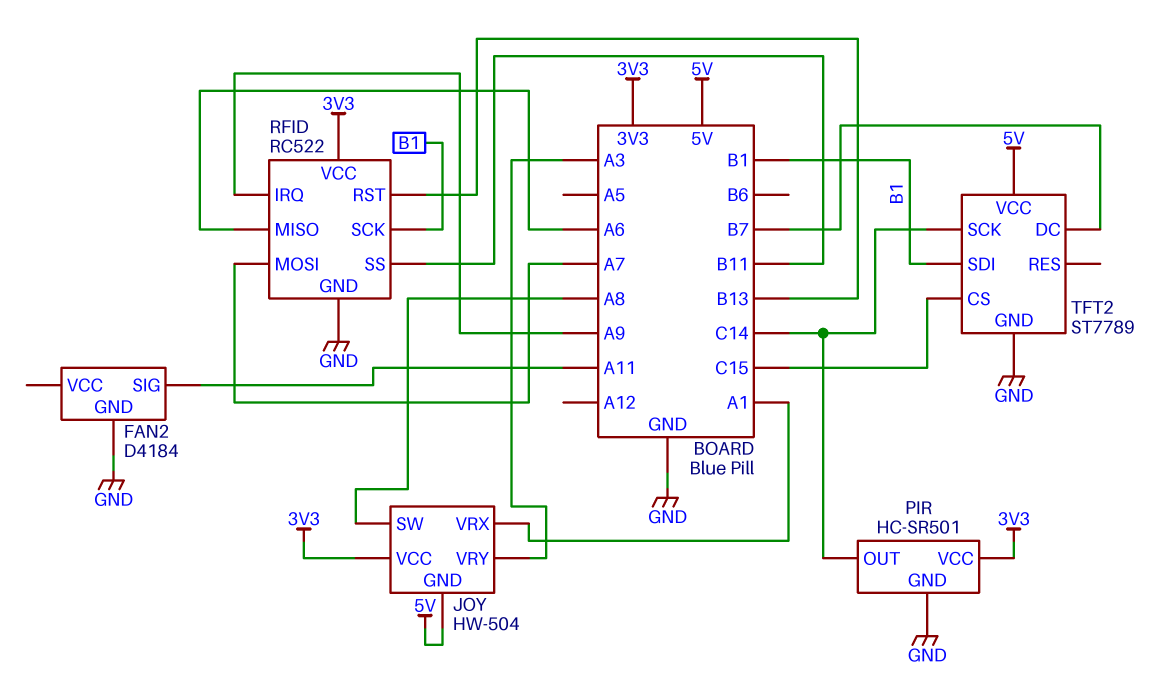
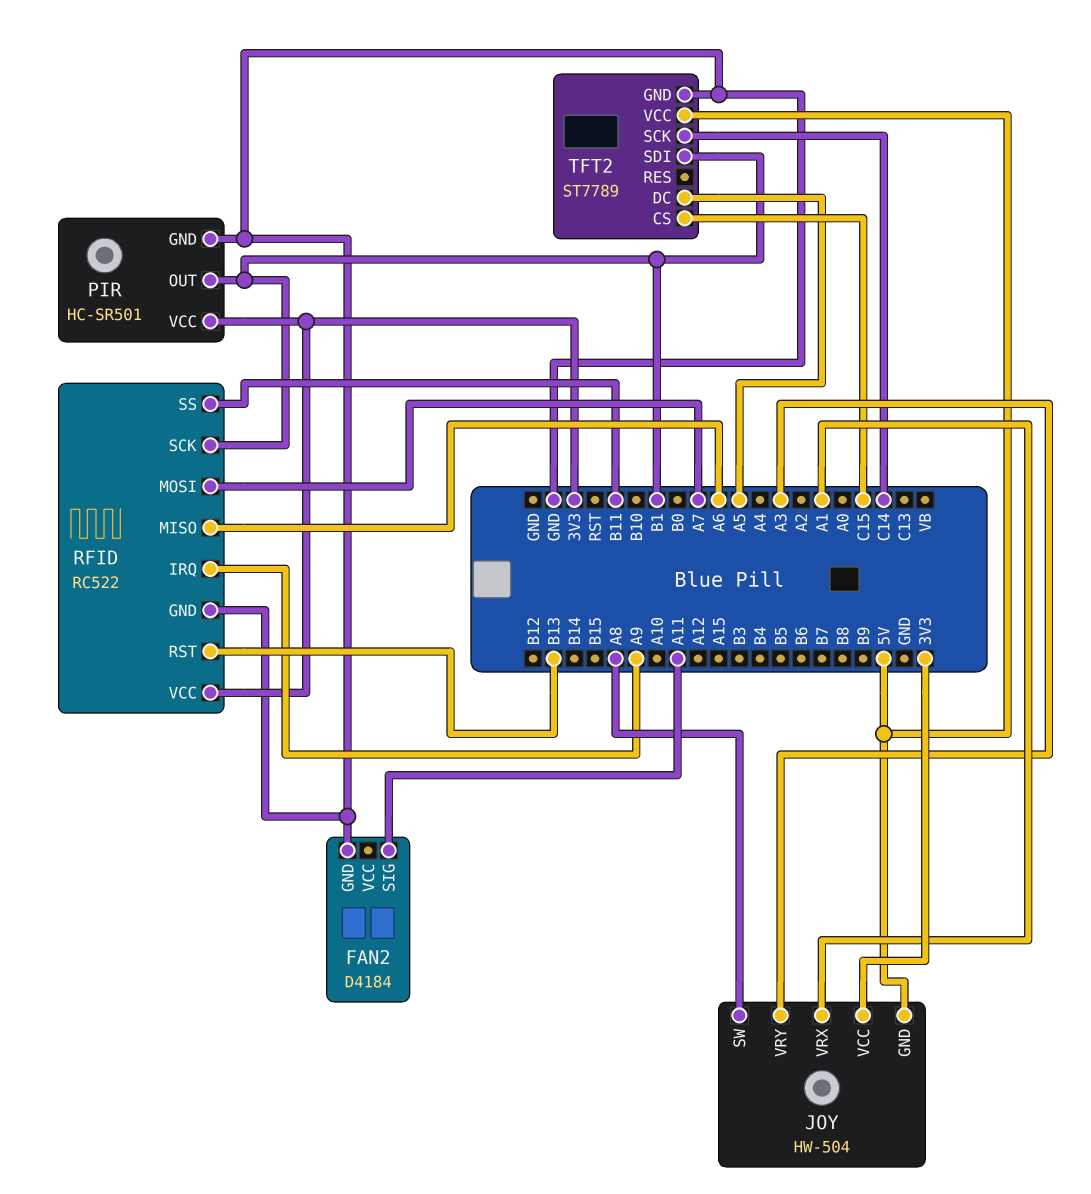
PIR pin OUT: C14 -> B1
TFT2 pin DC: B7 -> A5

